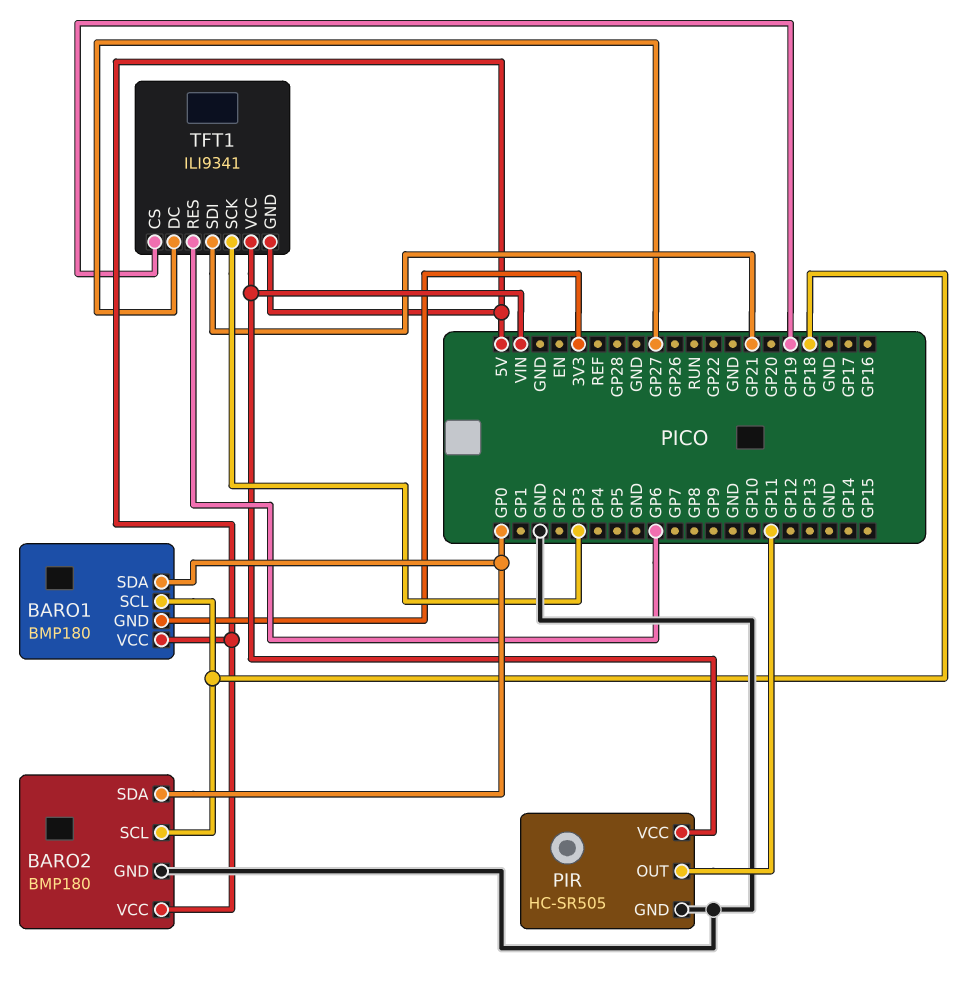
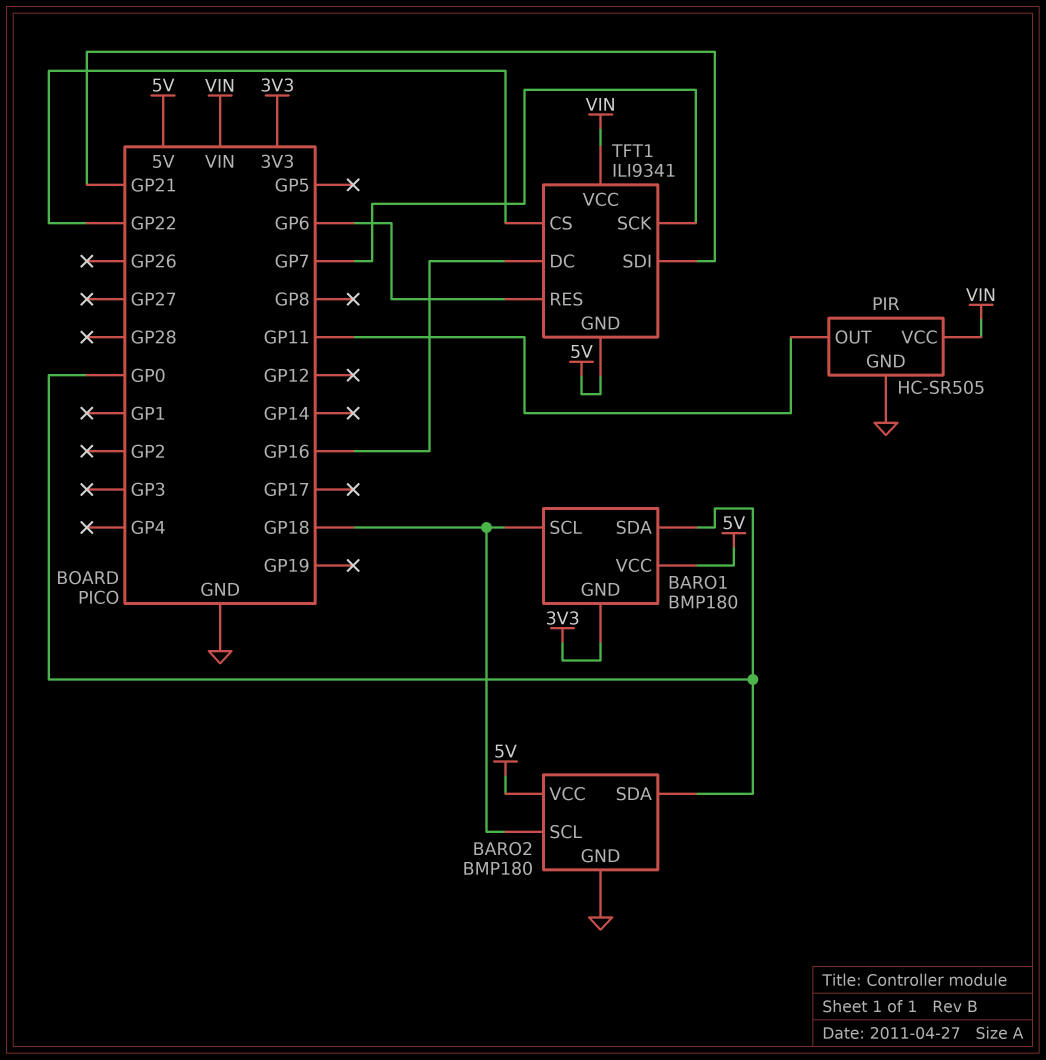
TFT1 pin CS: GP19 -> GP22
TFT1 pin DC: GP27 -> GP16
TFT1 pin SCK: GP3 -> GP7

